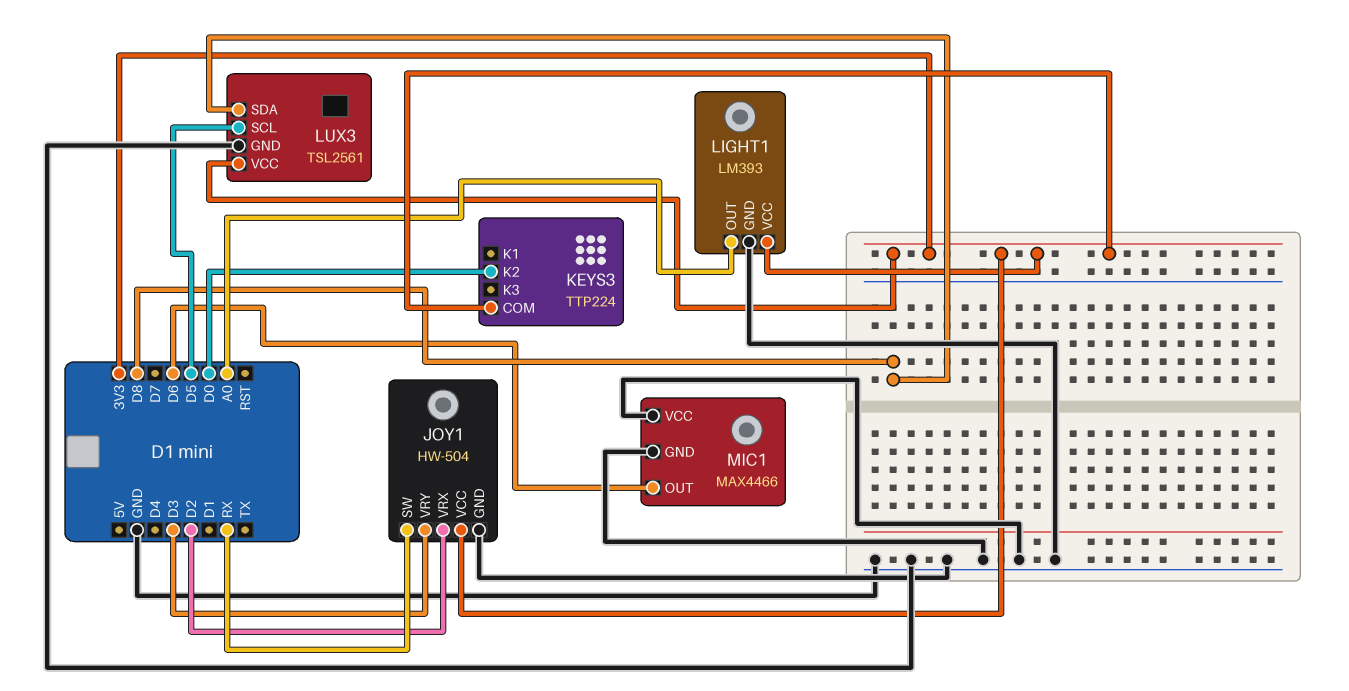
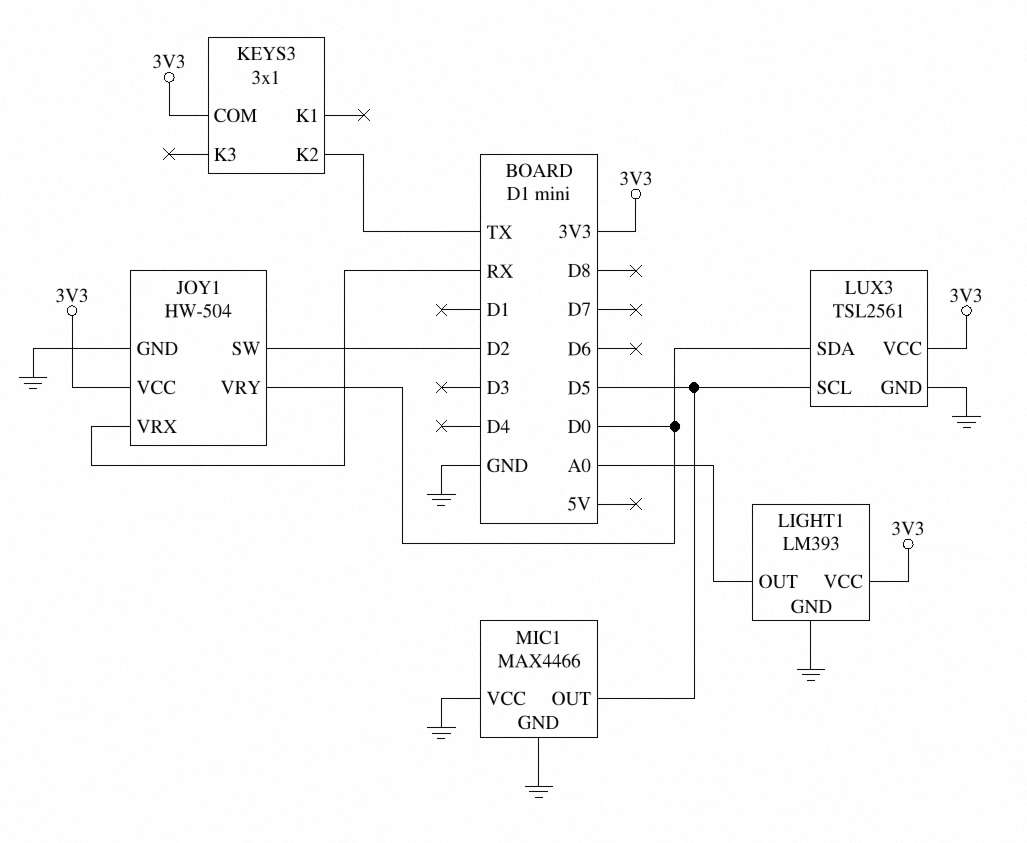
JOY1 pin SW: RX -> D2
JOY1 pin VRX: D2 -> RX
JOY1 pin VRY: D3 -> D0
KEYS3: TTP224 -> 3x1
KEYS3 pin K2: D0 -> TX
LUX3 pin SDA: D8 -> D0
MIC1 pin OUT: D6 -> D5

